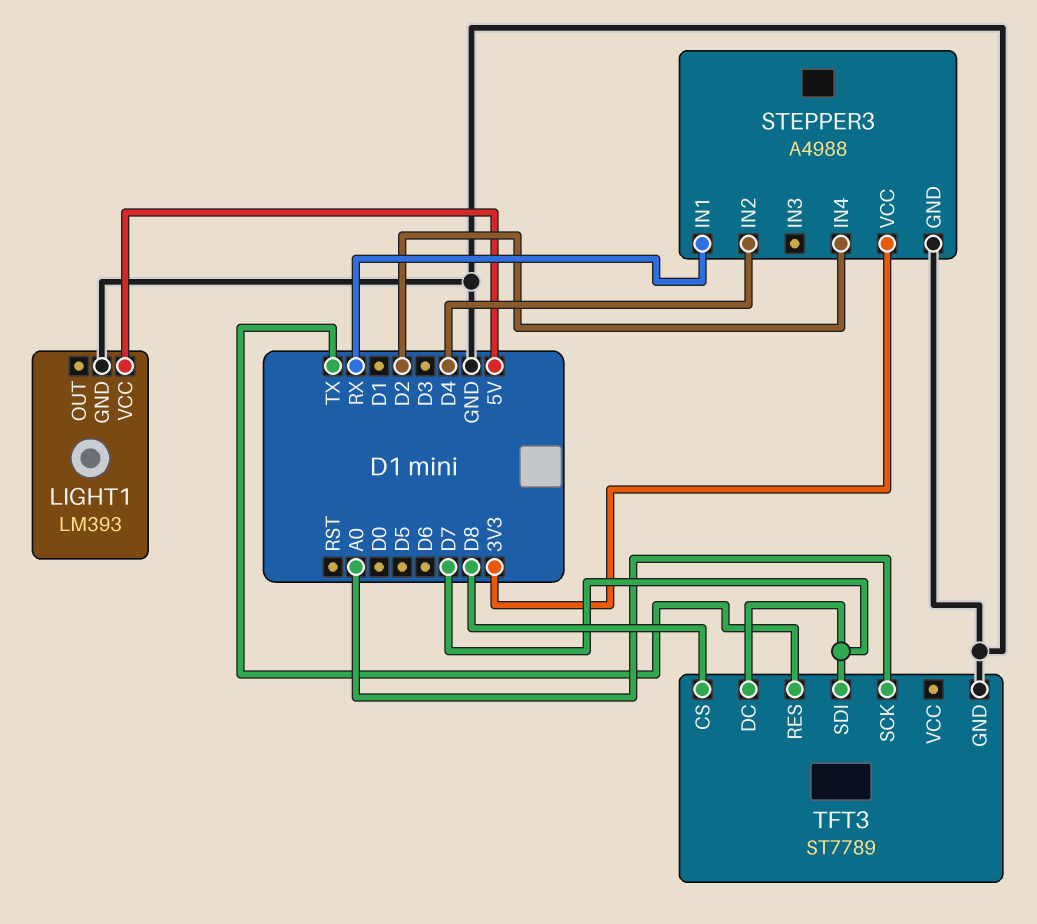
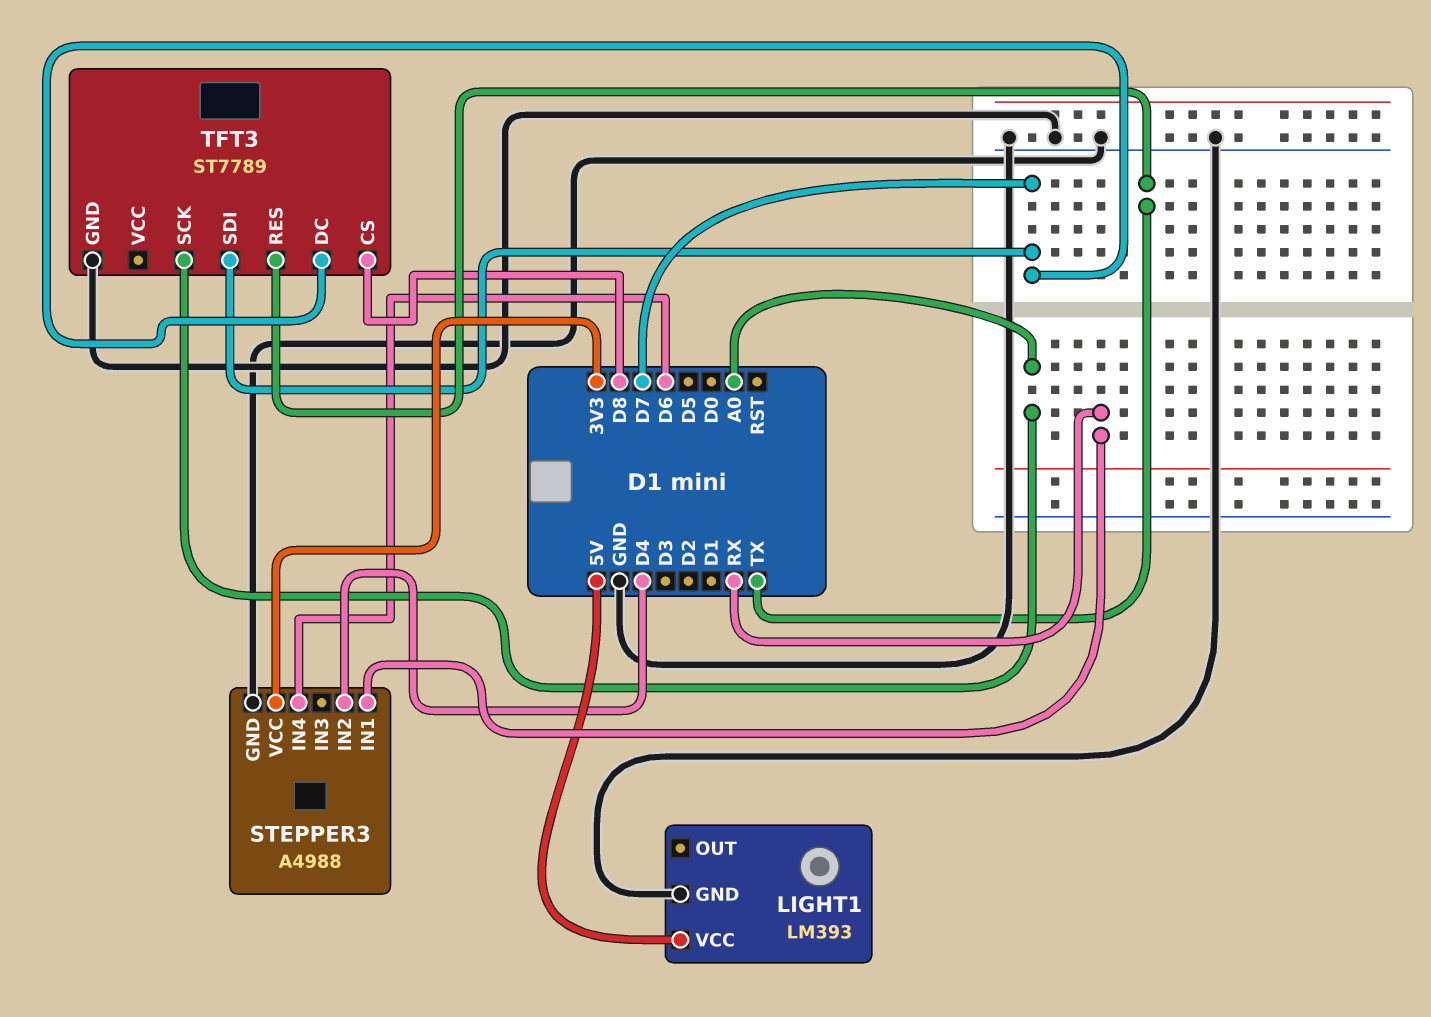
STEPPER3 pin IN4: D2 -> D6

